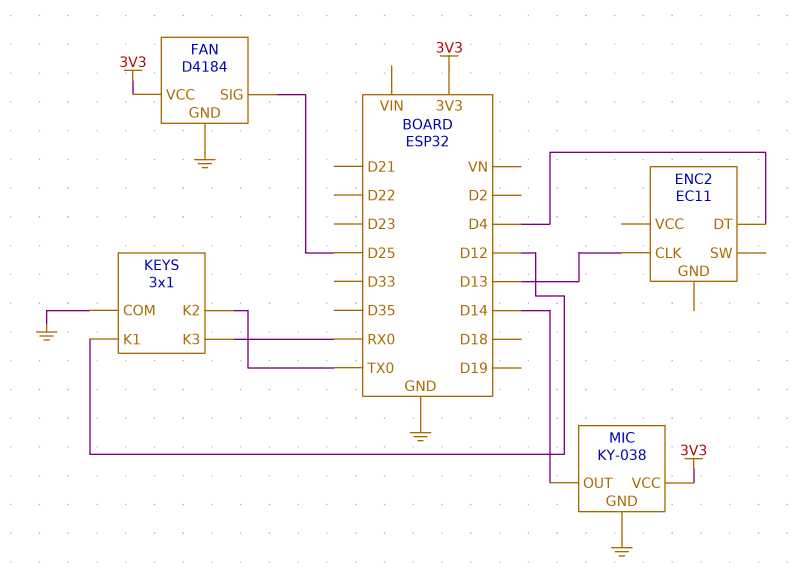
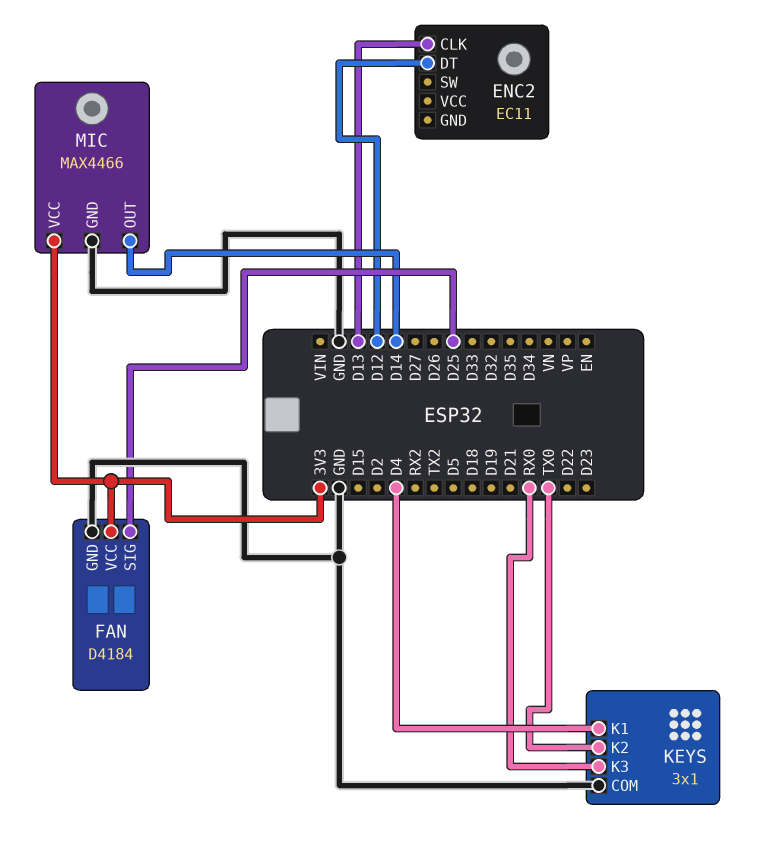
ENC2 pin DT: D4 -> D12
KEYS pin K1: D12 -> D4
MIC: KY-038 -> MAX4466

